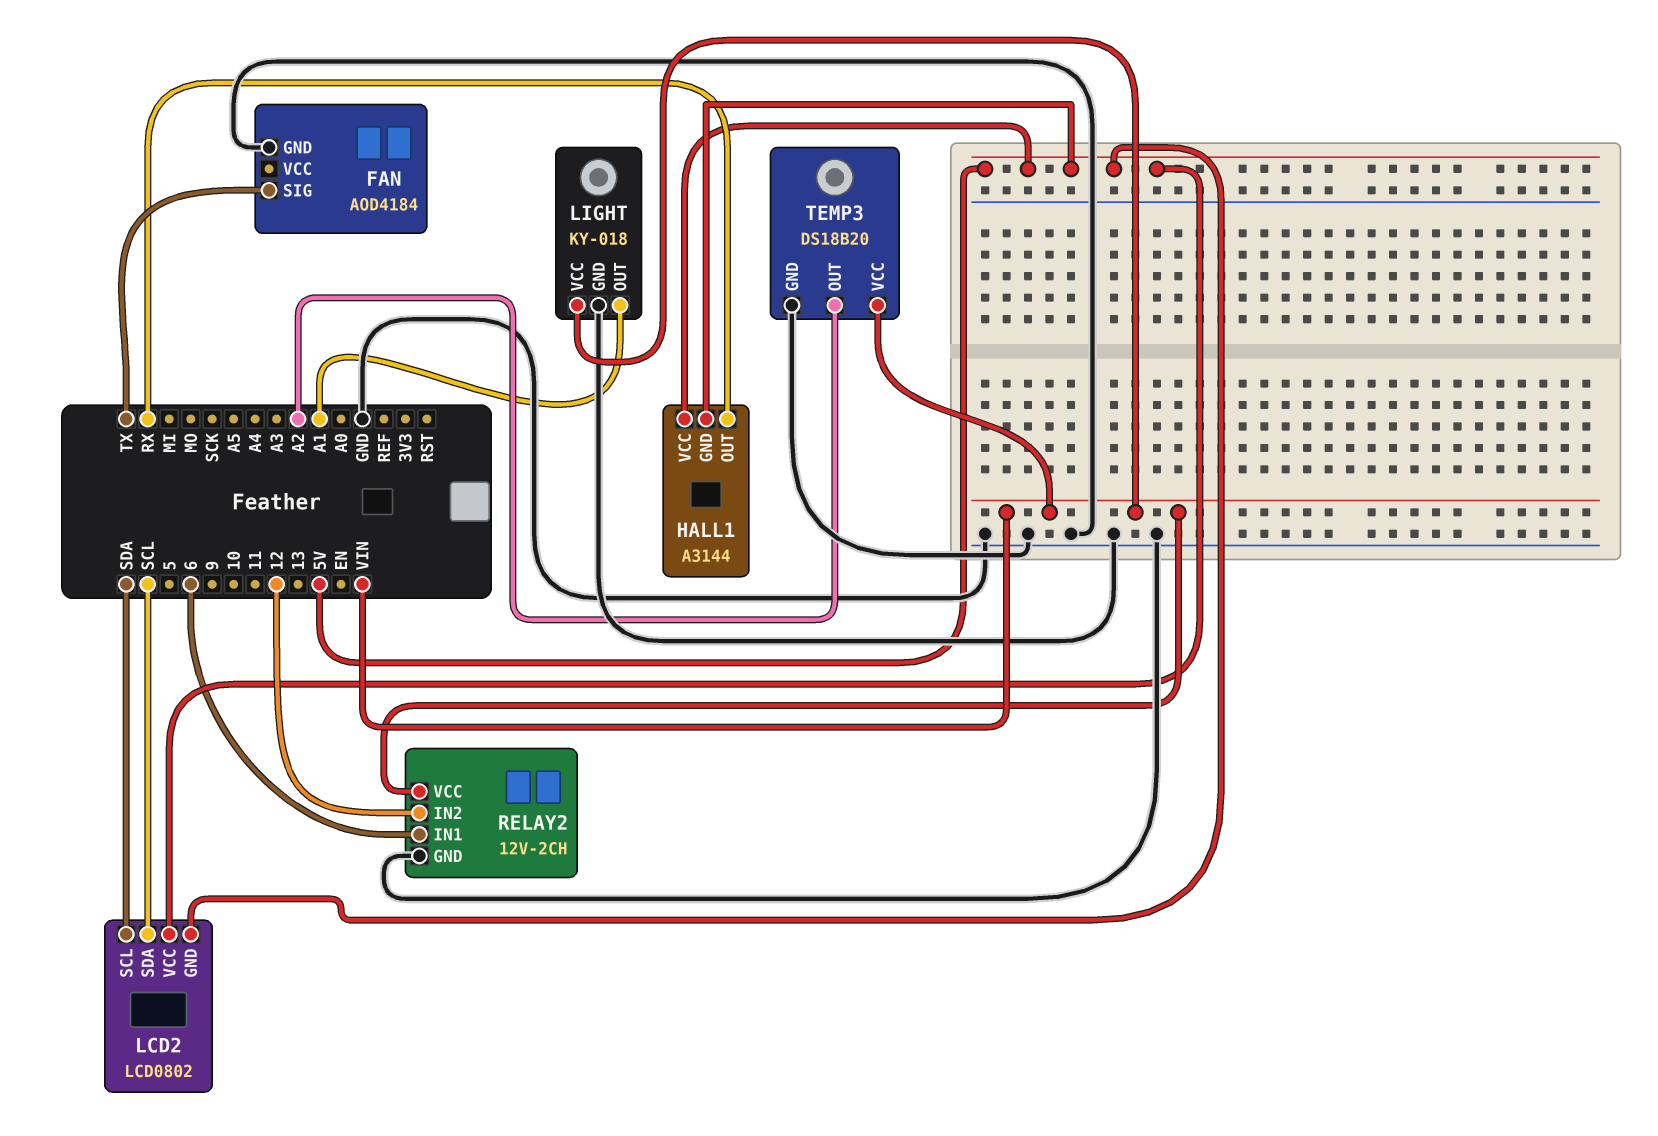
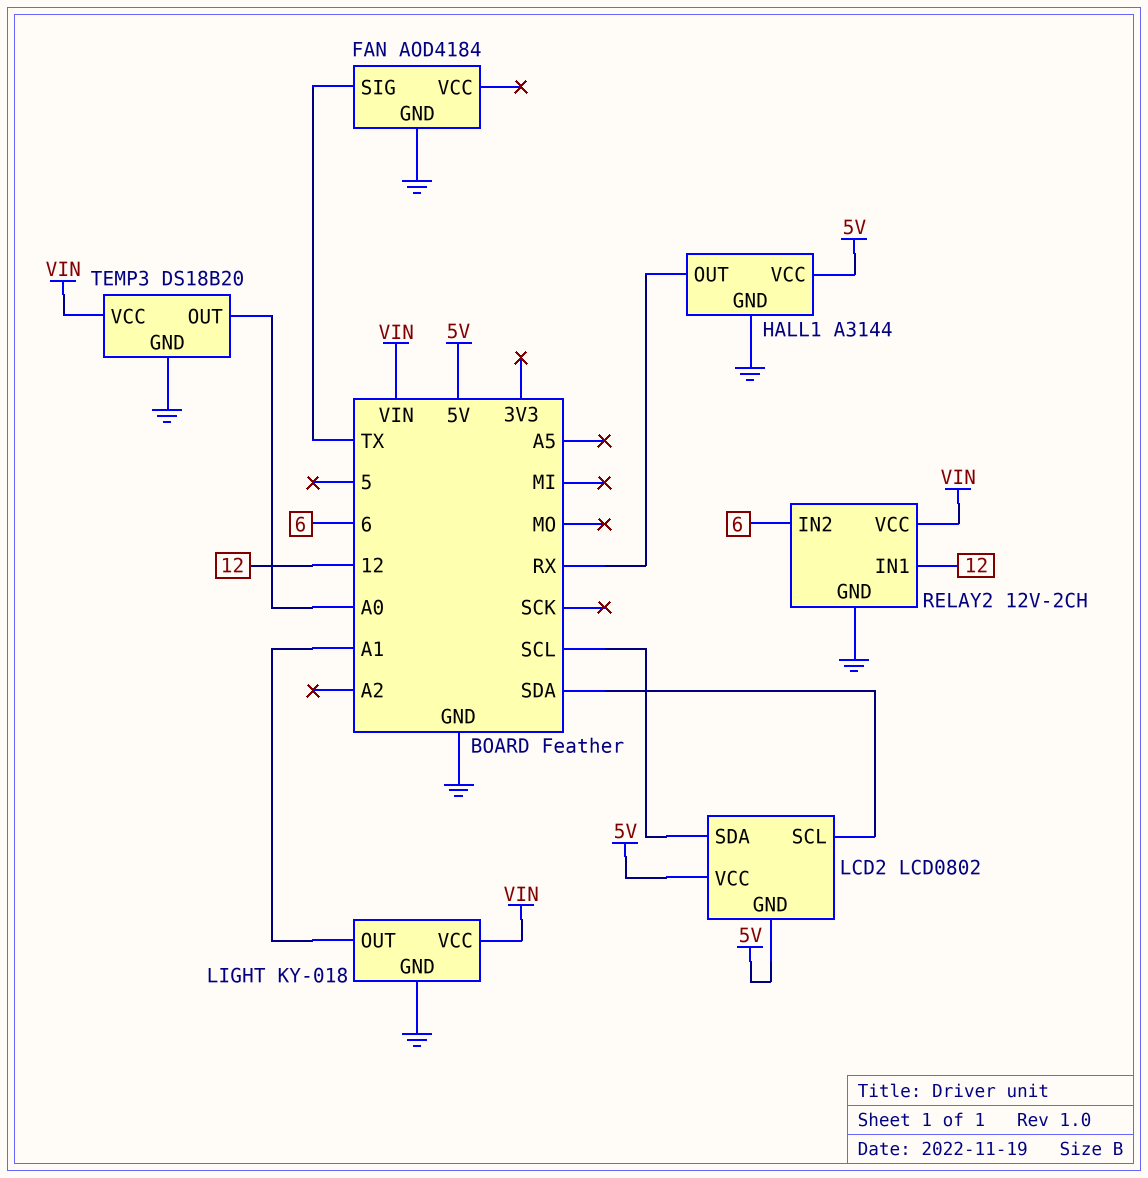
HALL1 pin GND: 5V -> GND
RELAY2 pin IN1: 6 -> 12
RELAY2 pin IN2: 12 -> 6
TEMP3 pin OUT: A2 -> A0

